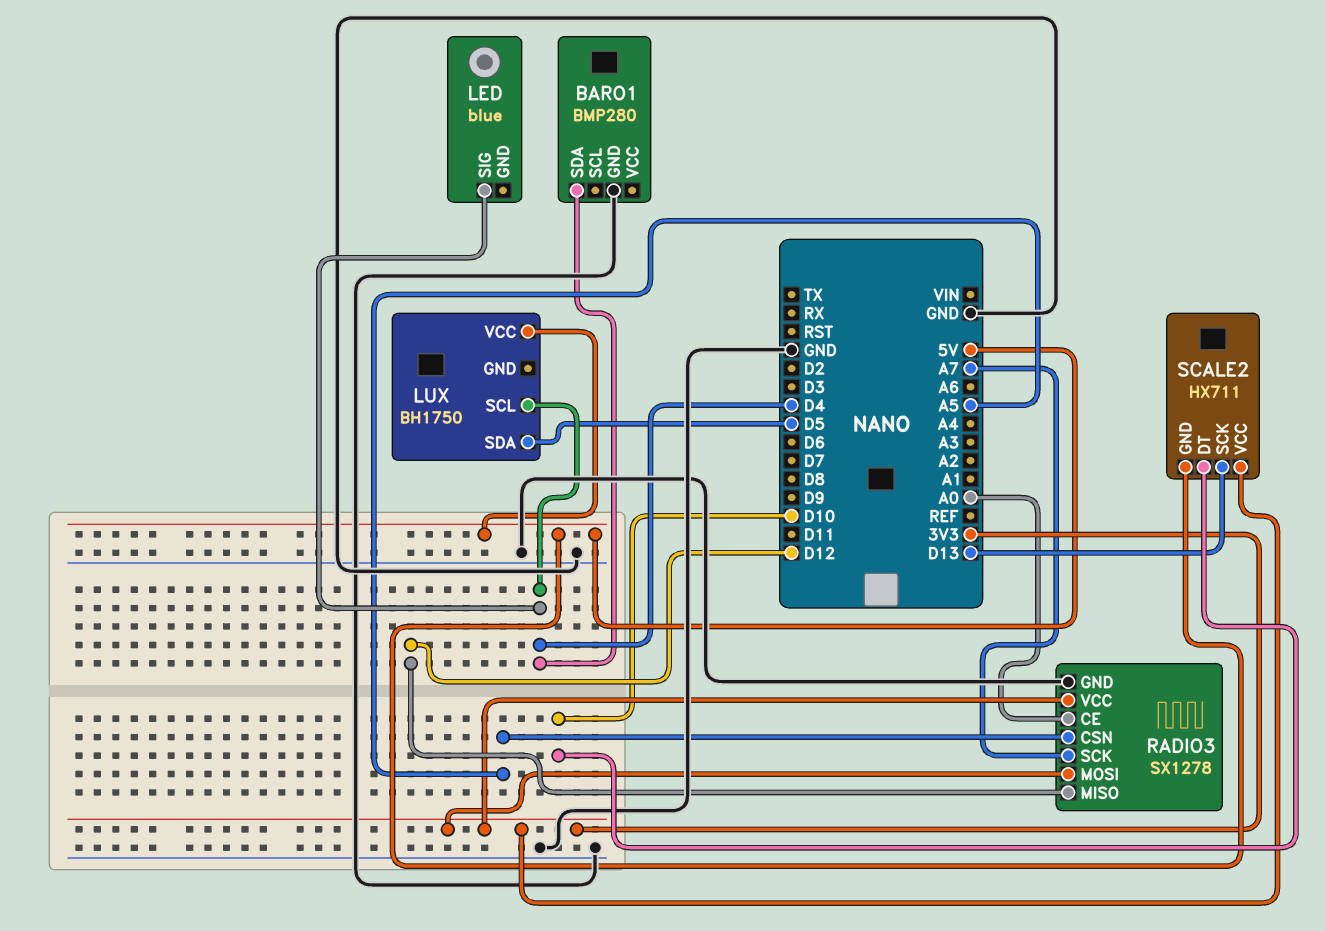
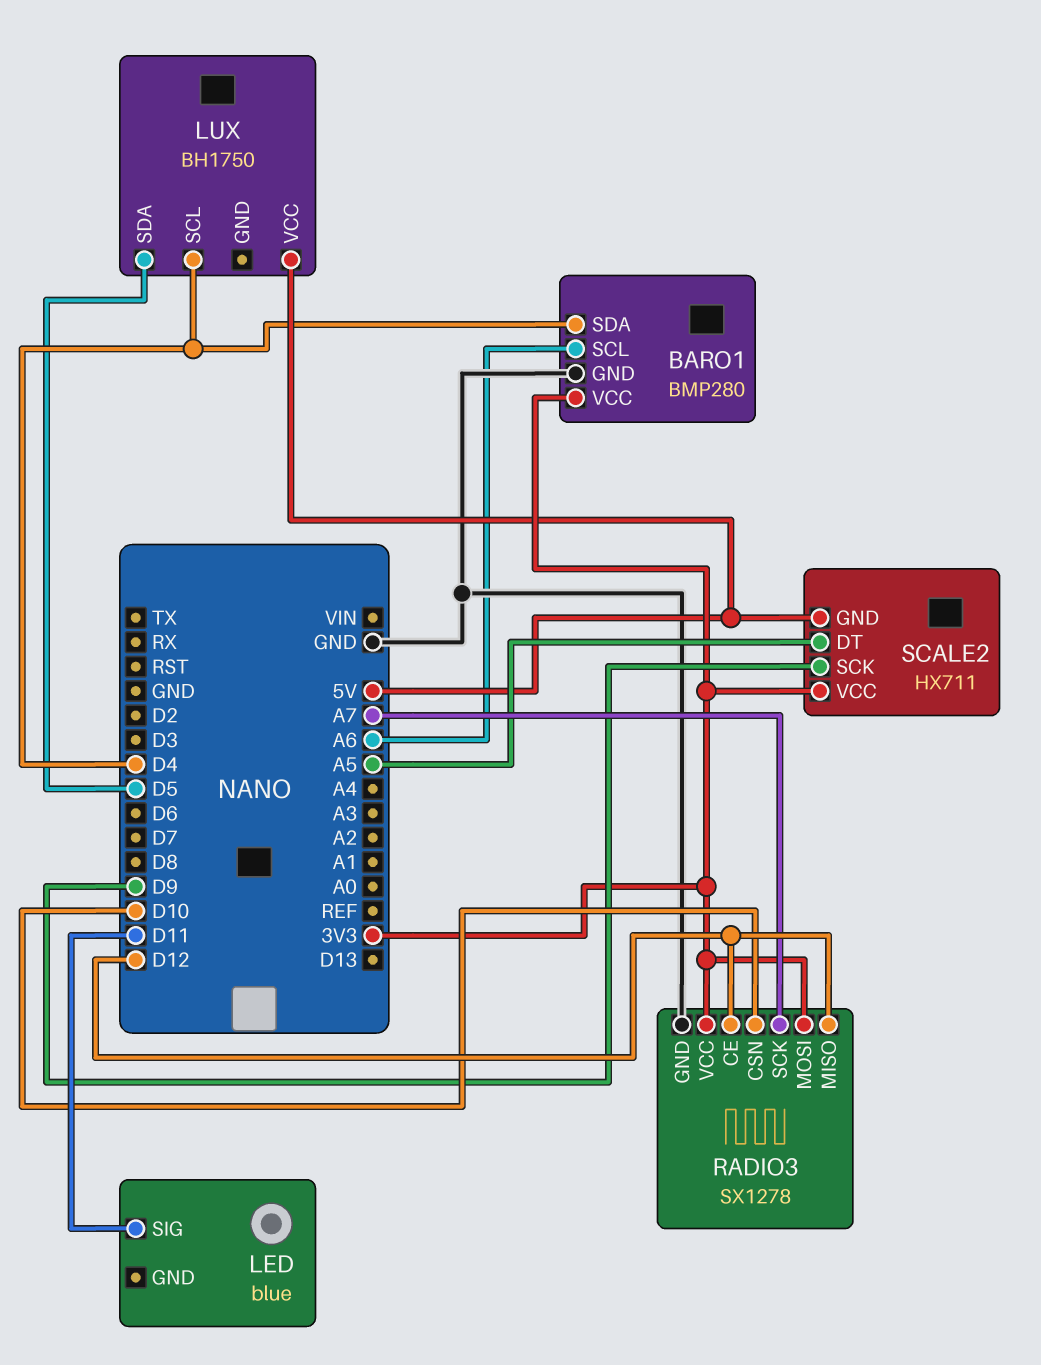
BARO1 pin SCL: none -> A6
BARO1 pin VCC: none -> 3V3
LED pin SIG: D4 -> D11
RADIO3 pin CE: A0 -> D12
RADIO3 pin CSN: A5 -> D10
SCALE2 pin DT: D10 -> A5
SCALE2 pin SCK: D13 -> D9

